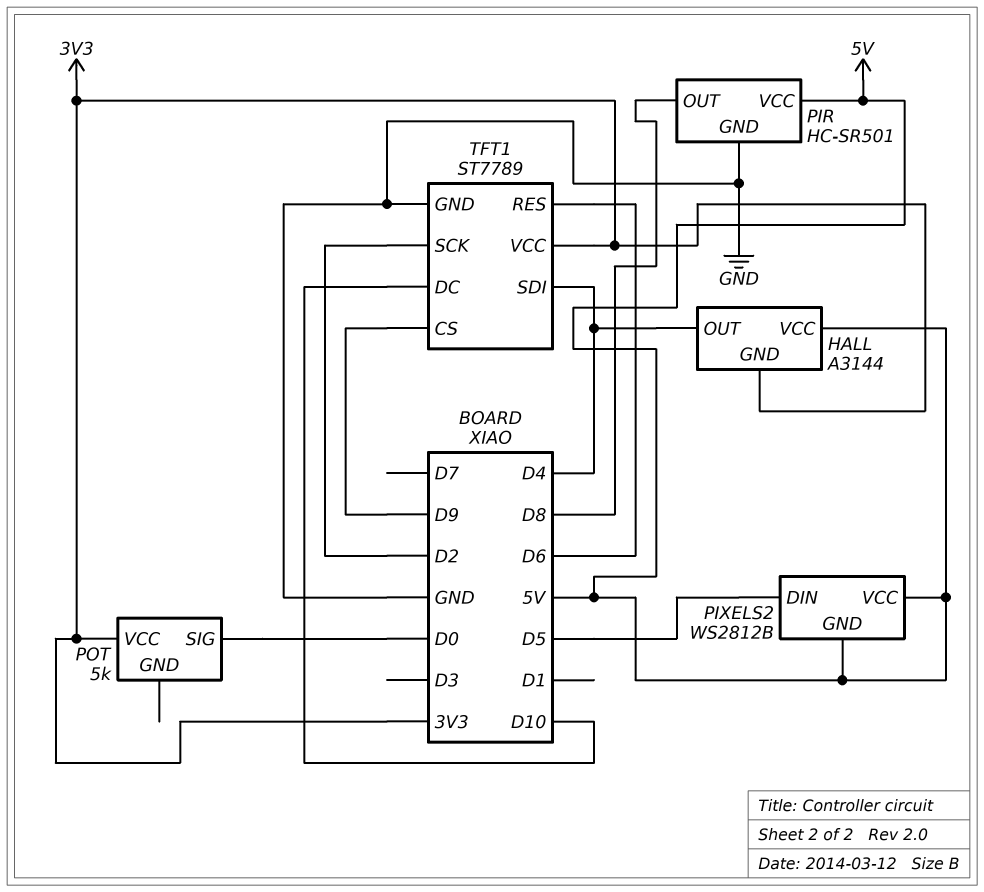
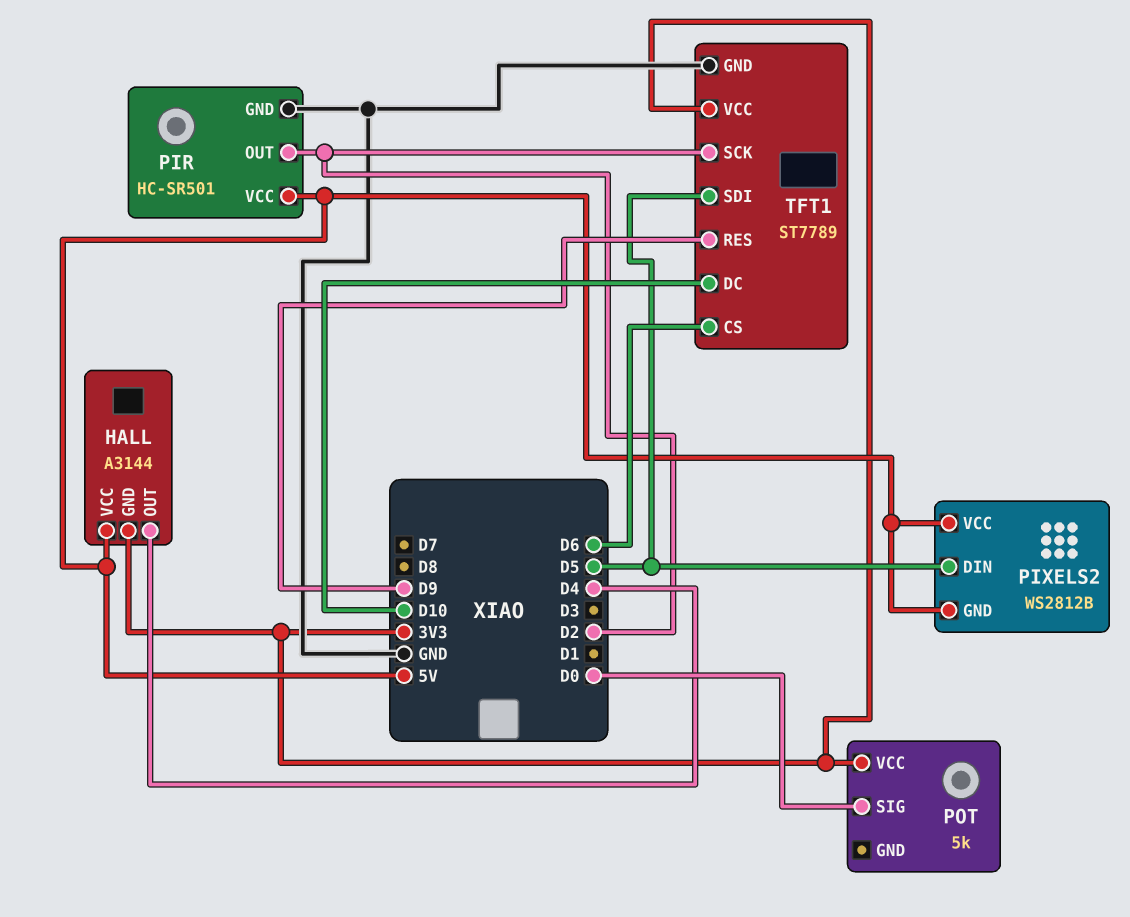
PIR pin OUT: D8 -> D2
TFT1 pin CS: D9 -> D6
TFT1 pin RES: D6 -> D9
TFT1 pin SDI: D4 -> D5

